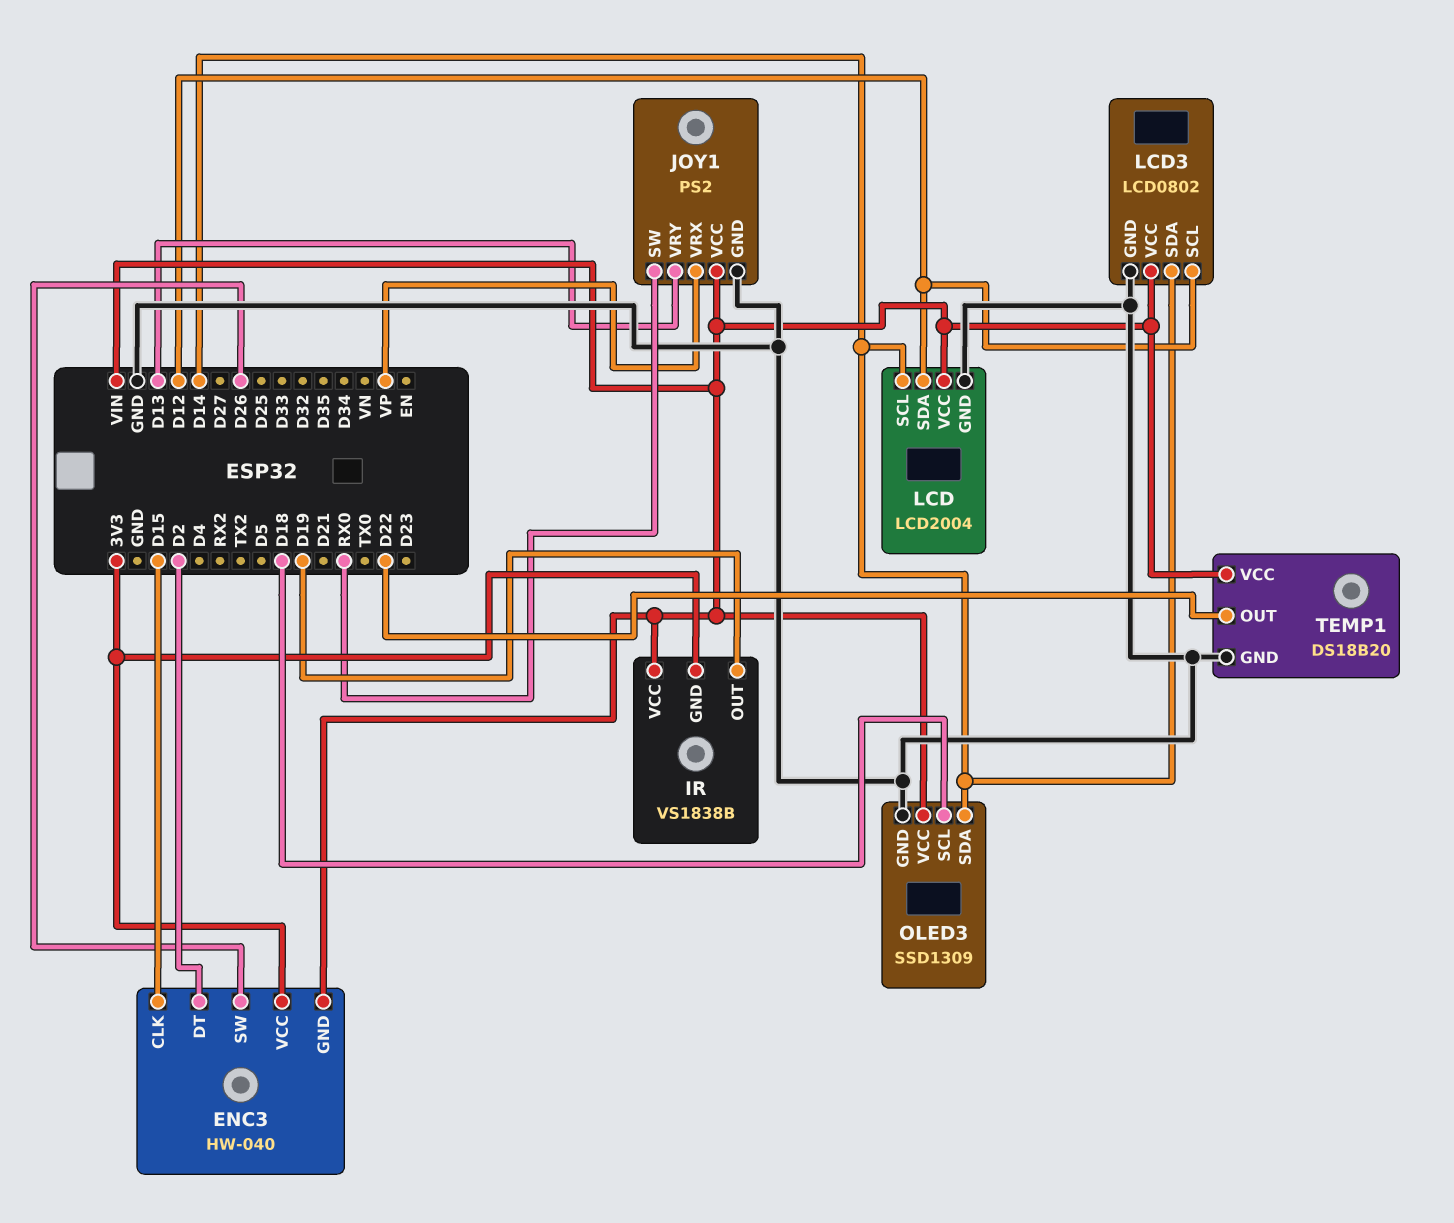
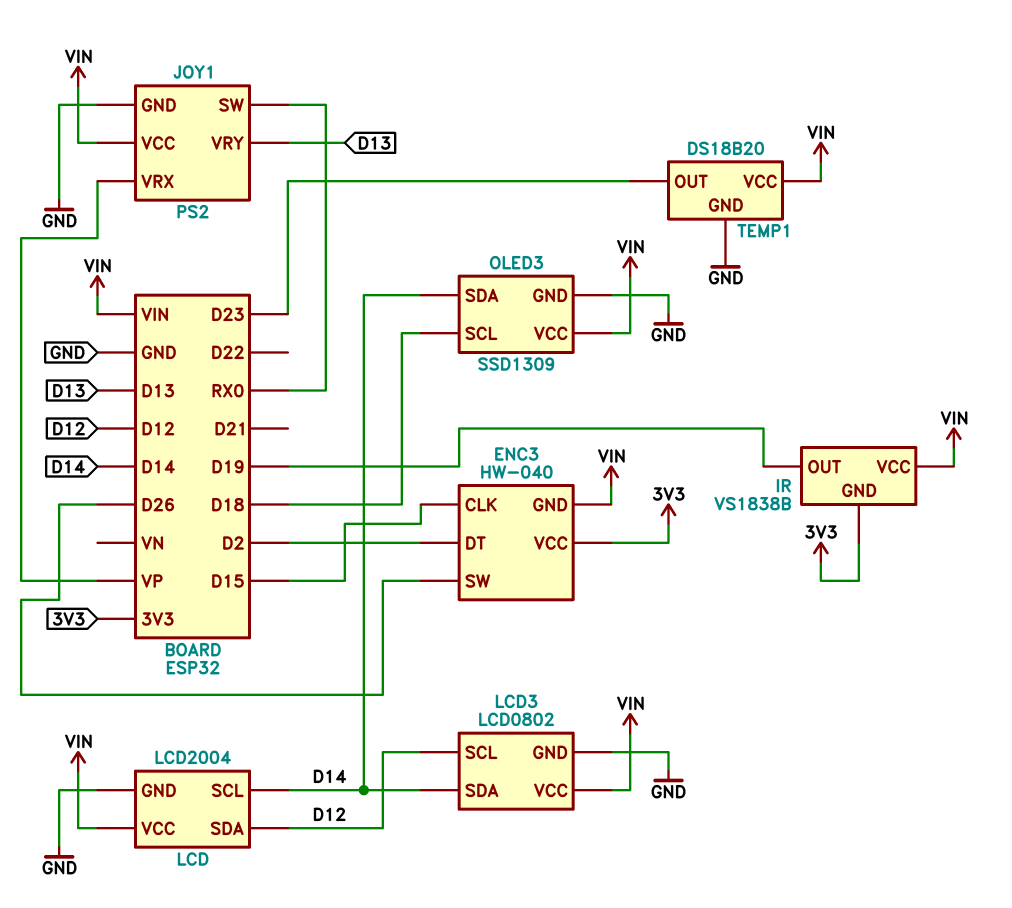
TEMP1 pin OUT: D22 -> D23

